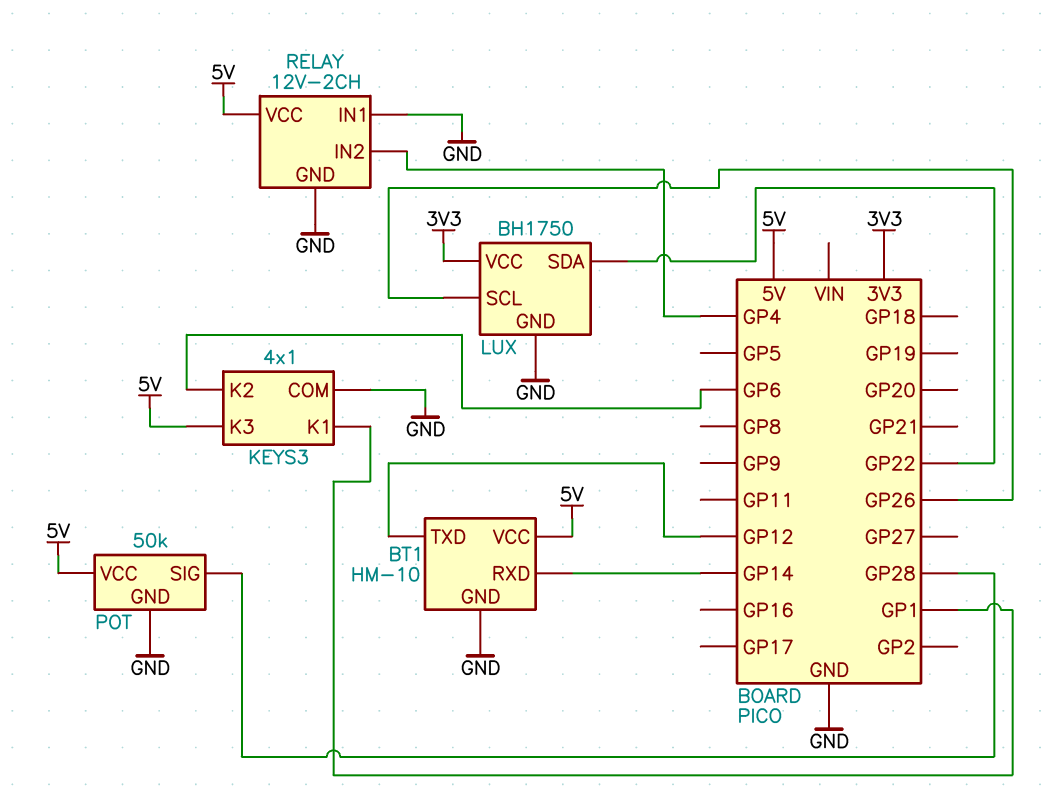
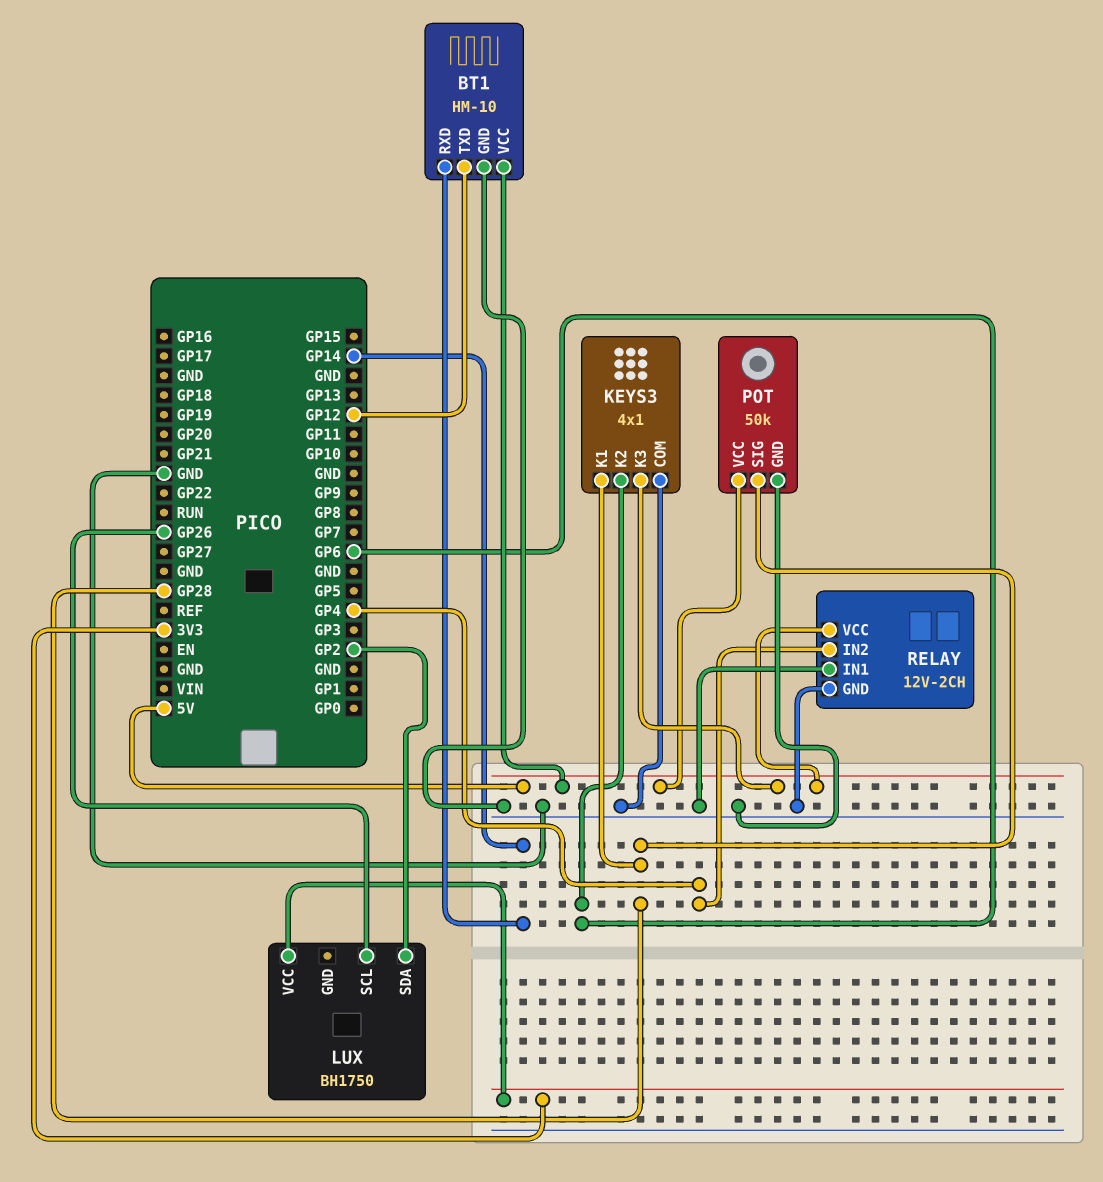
KEYS3 pin K1: GP1 -> GP28
LUX pin GND: GND -> none
LUX pin SDA: GP22 -> GP2

